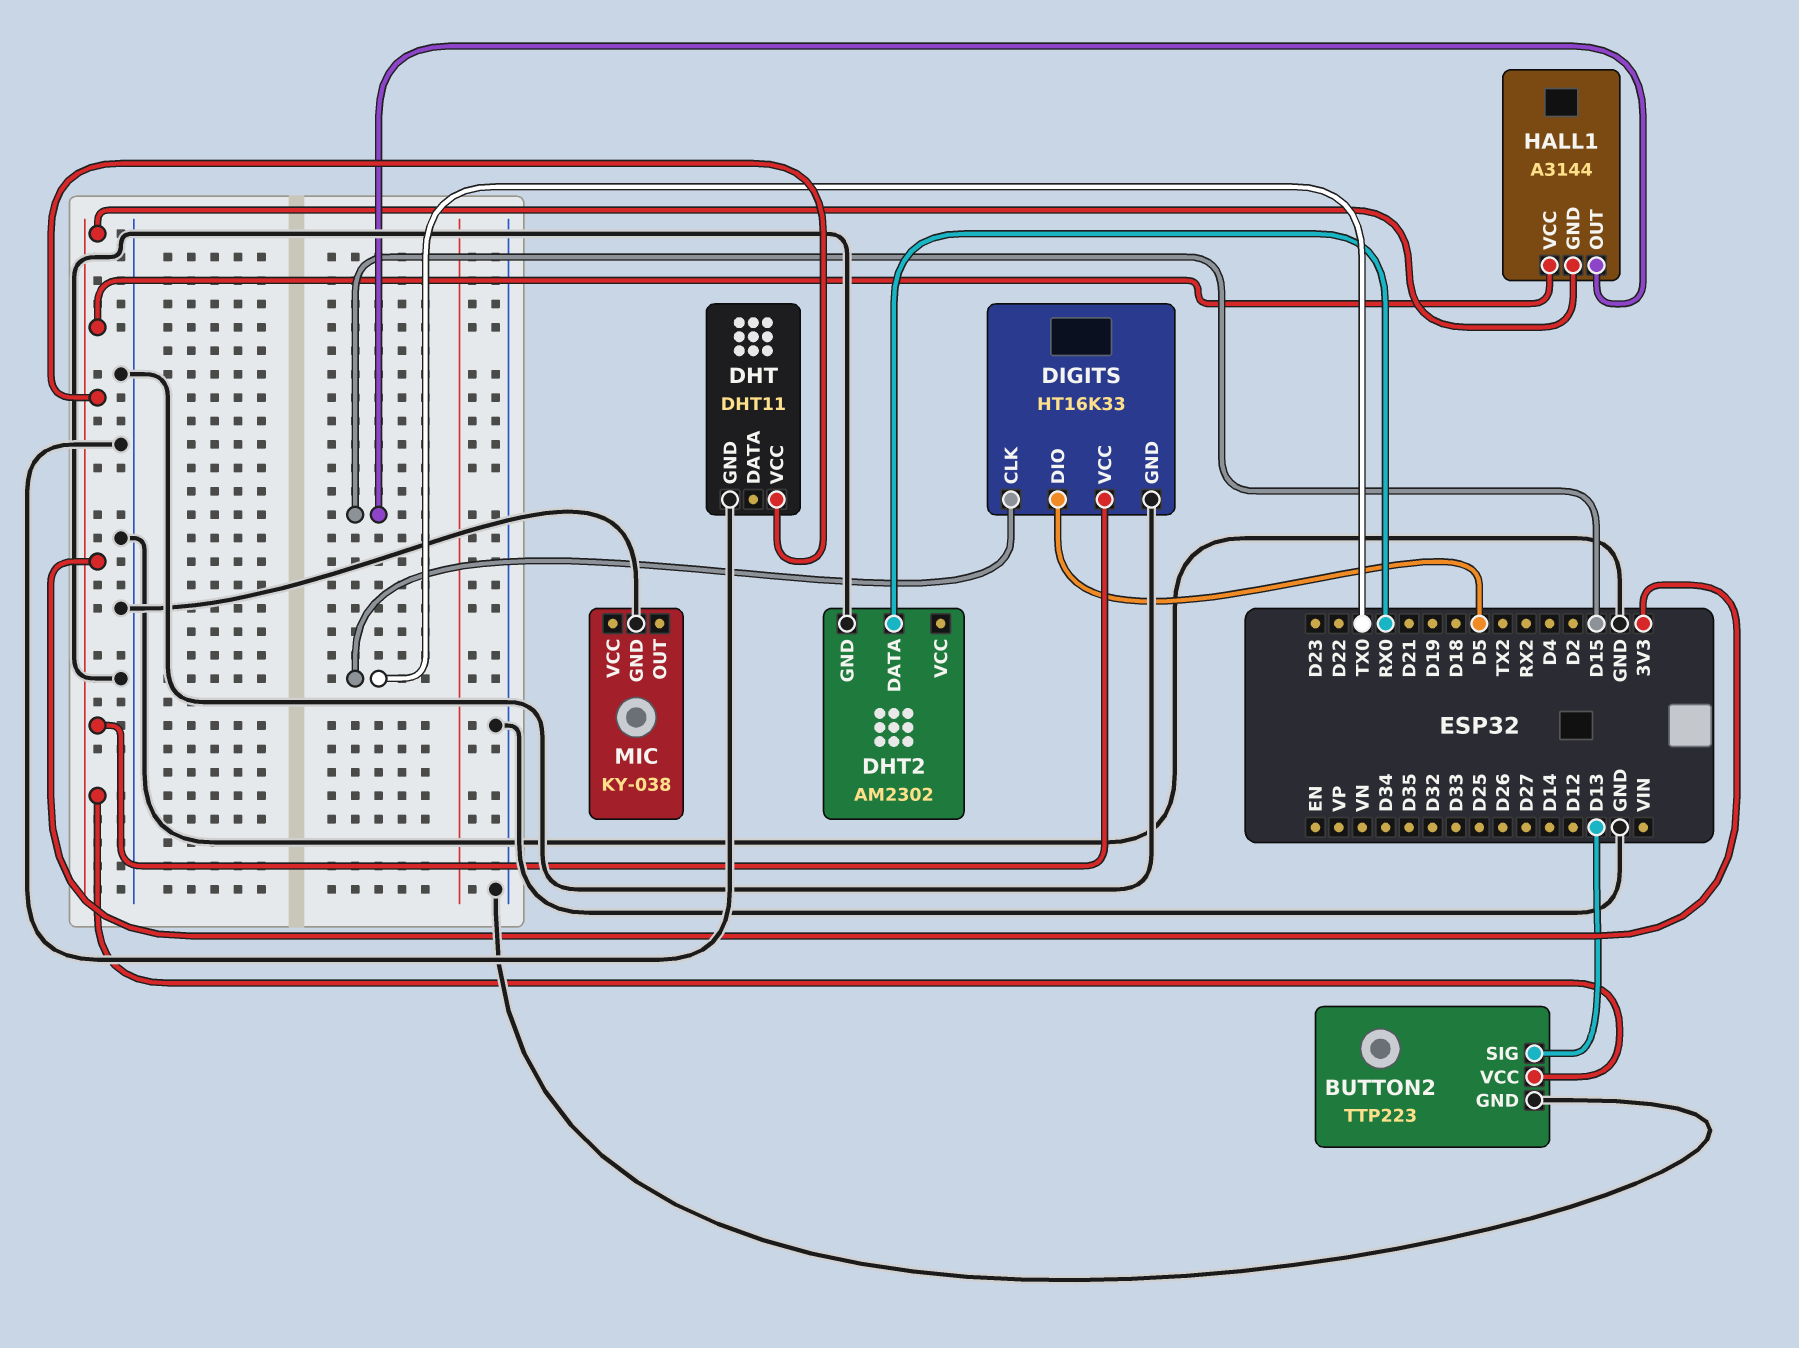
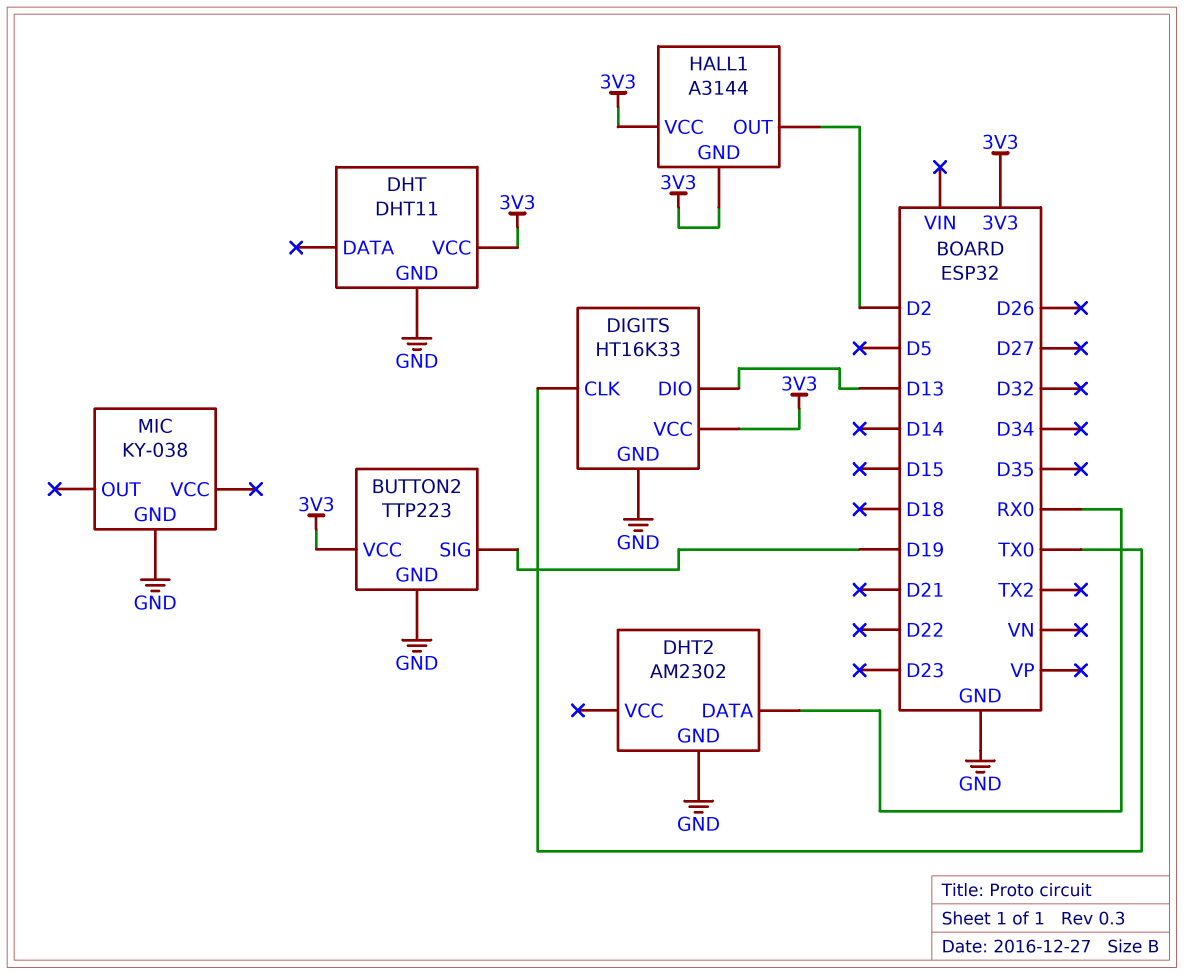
BUTTON2 pin SIG: D13 -> D19
DIGITS pin DIO: D5 -> D13
HALL1 pin OUT: D15 -> D2

